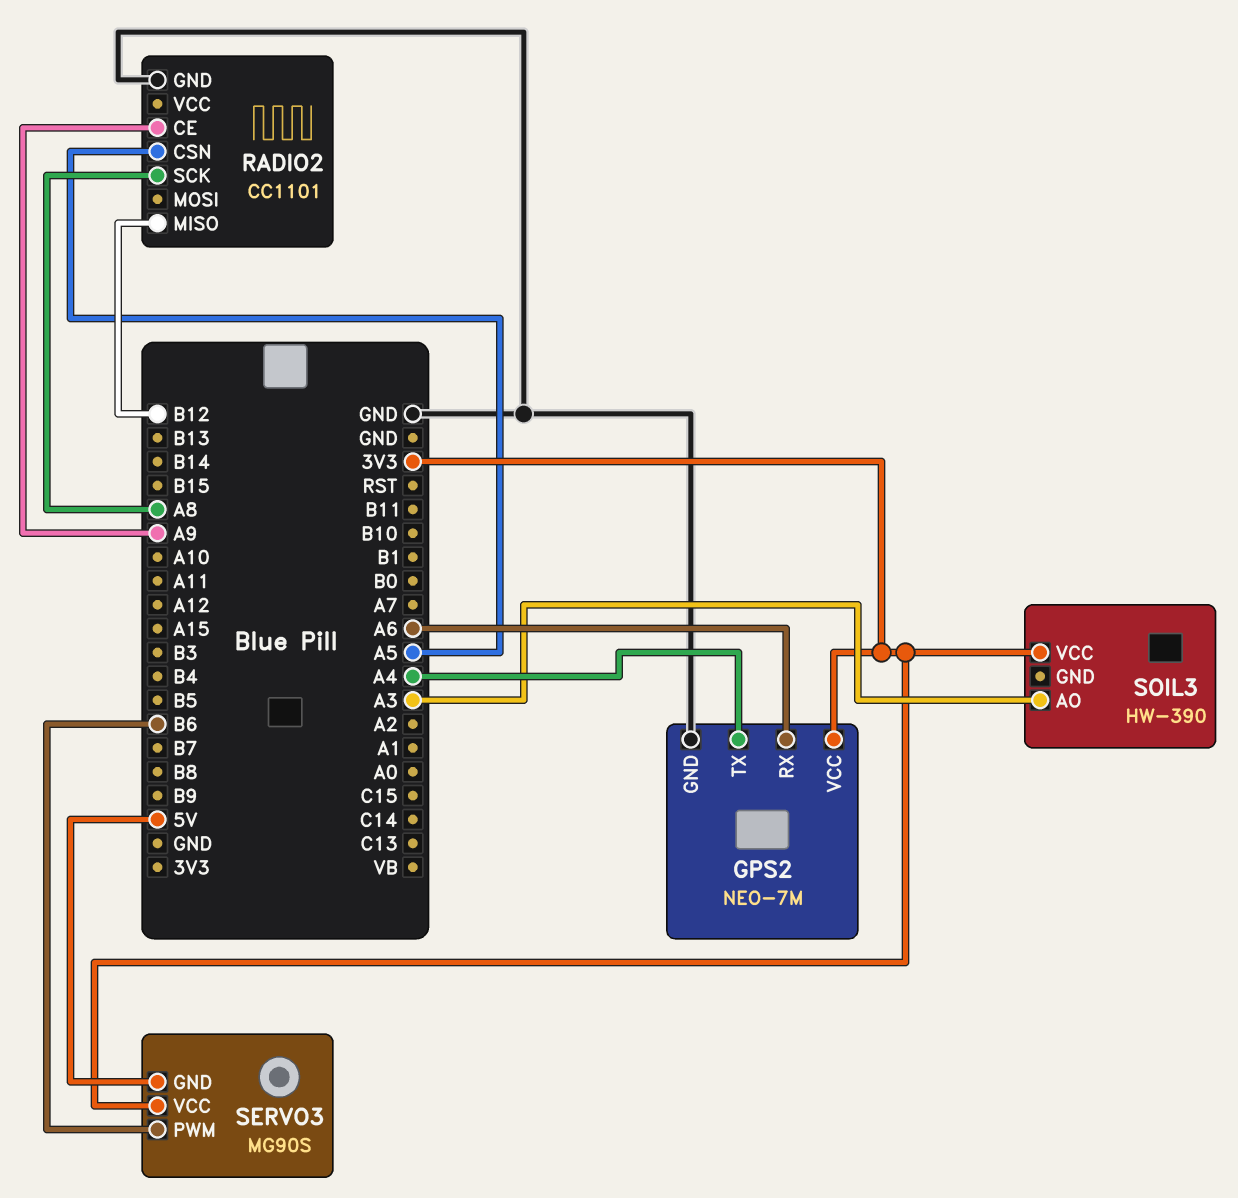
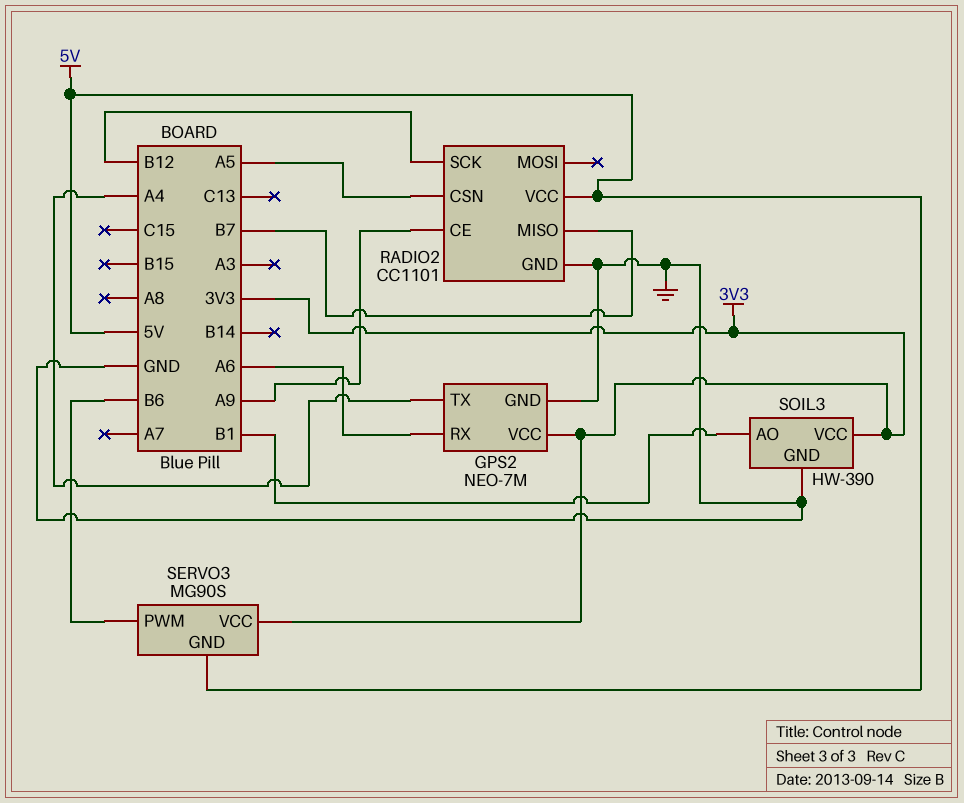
RADIO2 pin MISO: B12 -> B7
RADIO2 pin SCK: A8 -> B12
RADIO2 pin VCC: none -> 5V
SOIL3 pin AO: A3 -> B1
SOIL3 pin GND: none -> GND

